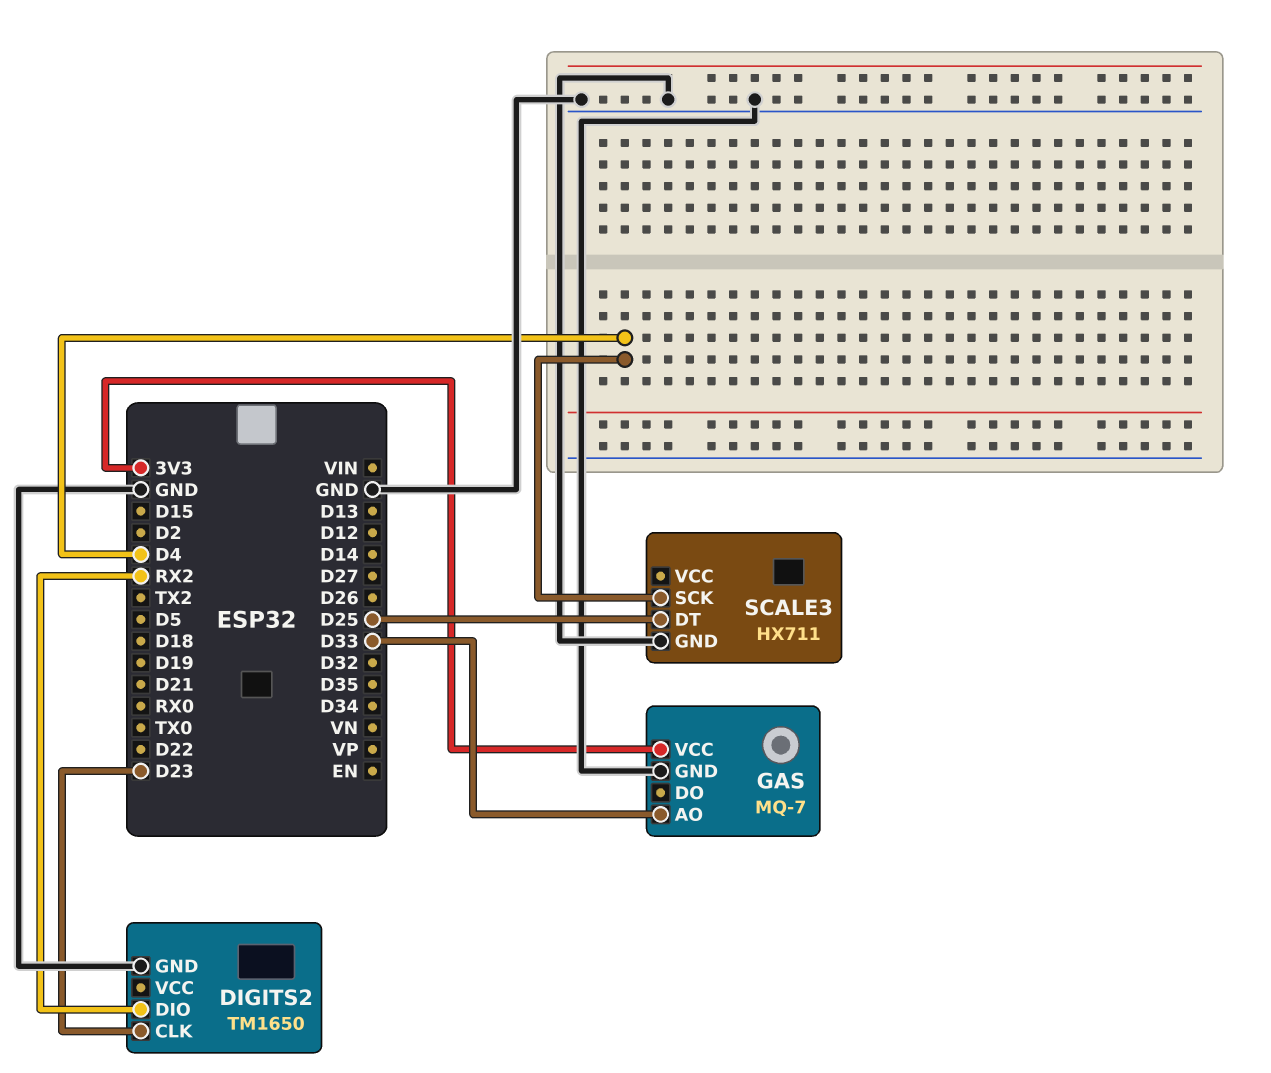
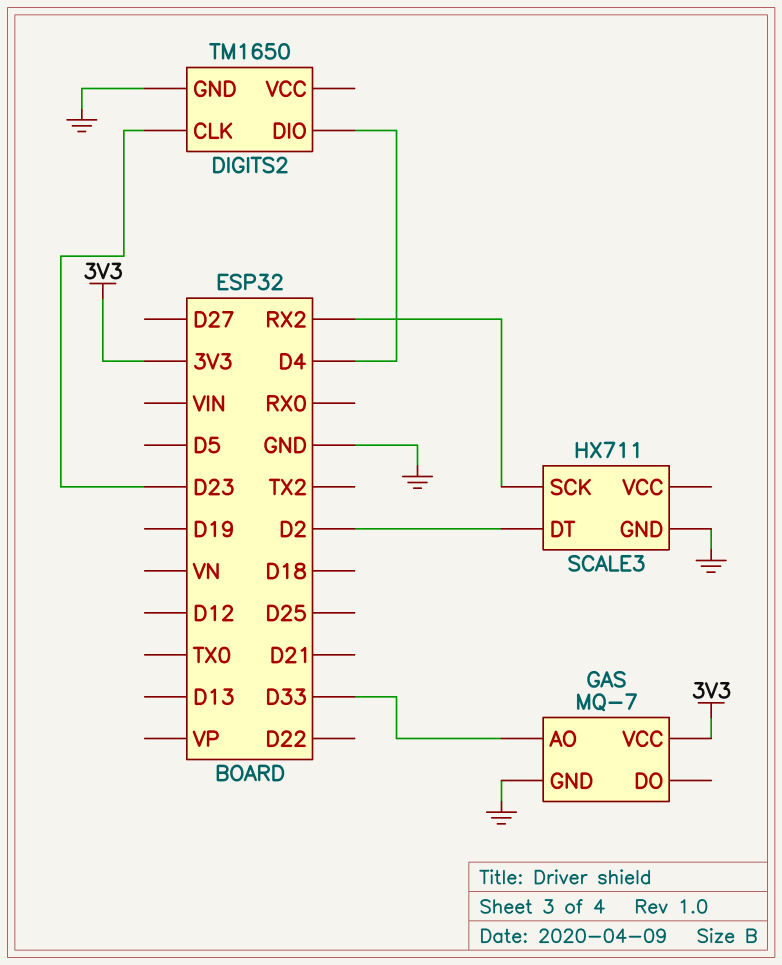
DIGITS2 pin DIO: RX2 -> D4
SCALE3 pin DT: D25 -> D2
SCALE3 pin SCK: D4 -> RX2

